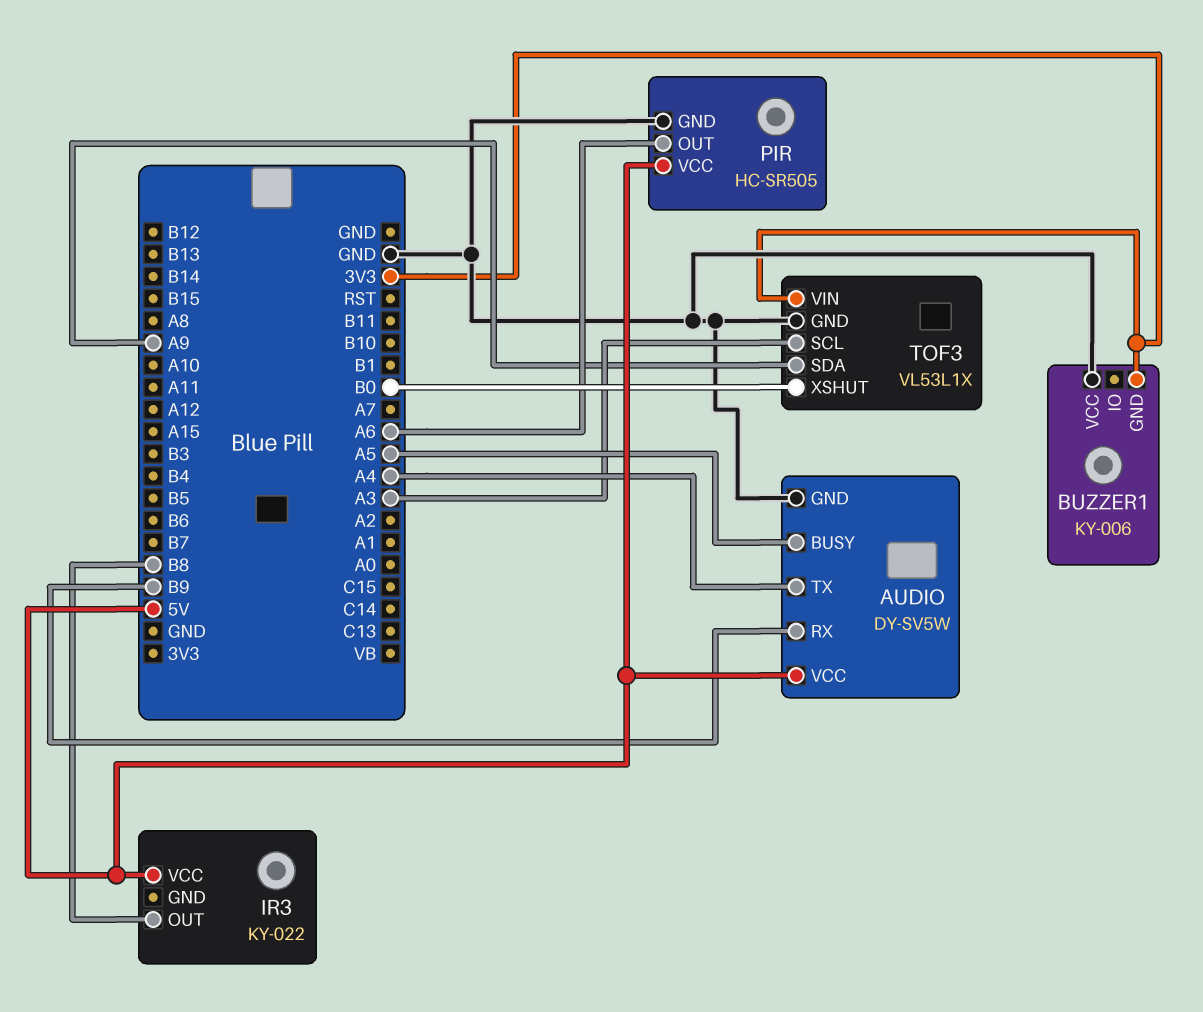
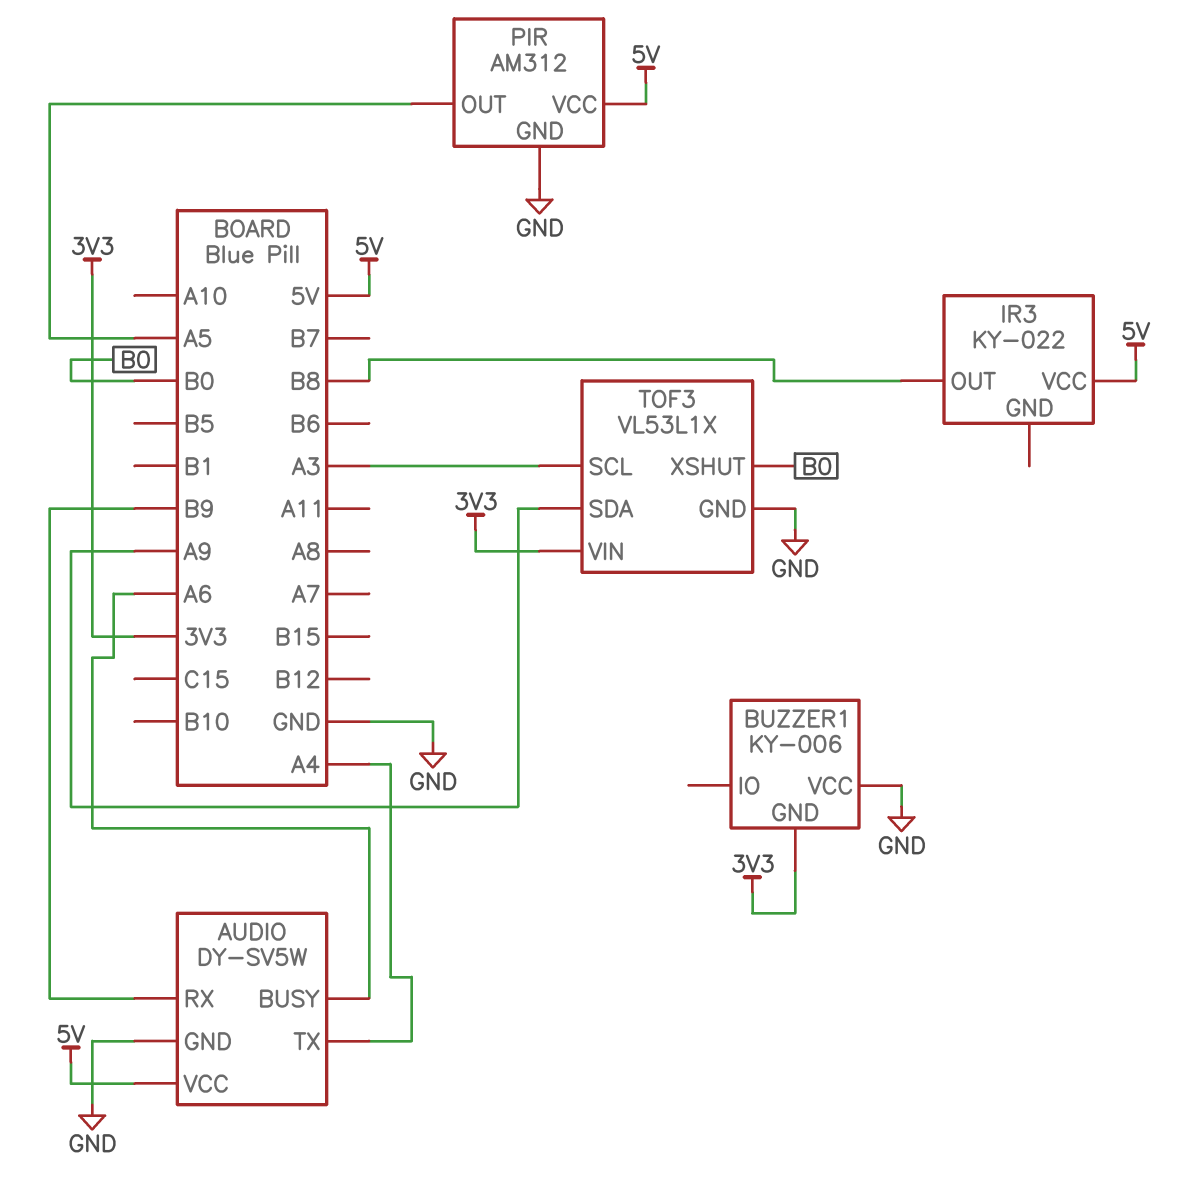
AUDIO pin BUSY: A5 -> A6
PIR: HC-SR505 -> AM312
PIR pin OUT: A6 -> A5

